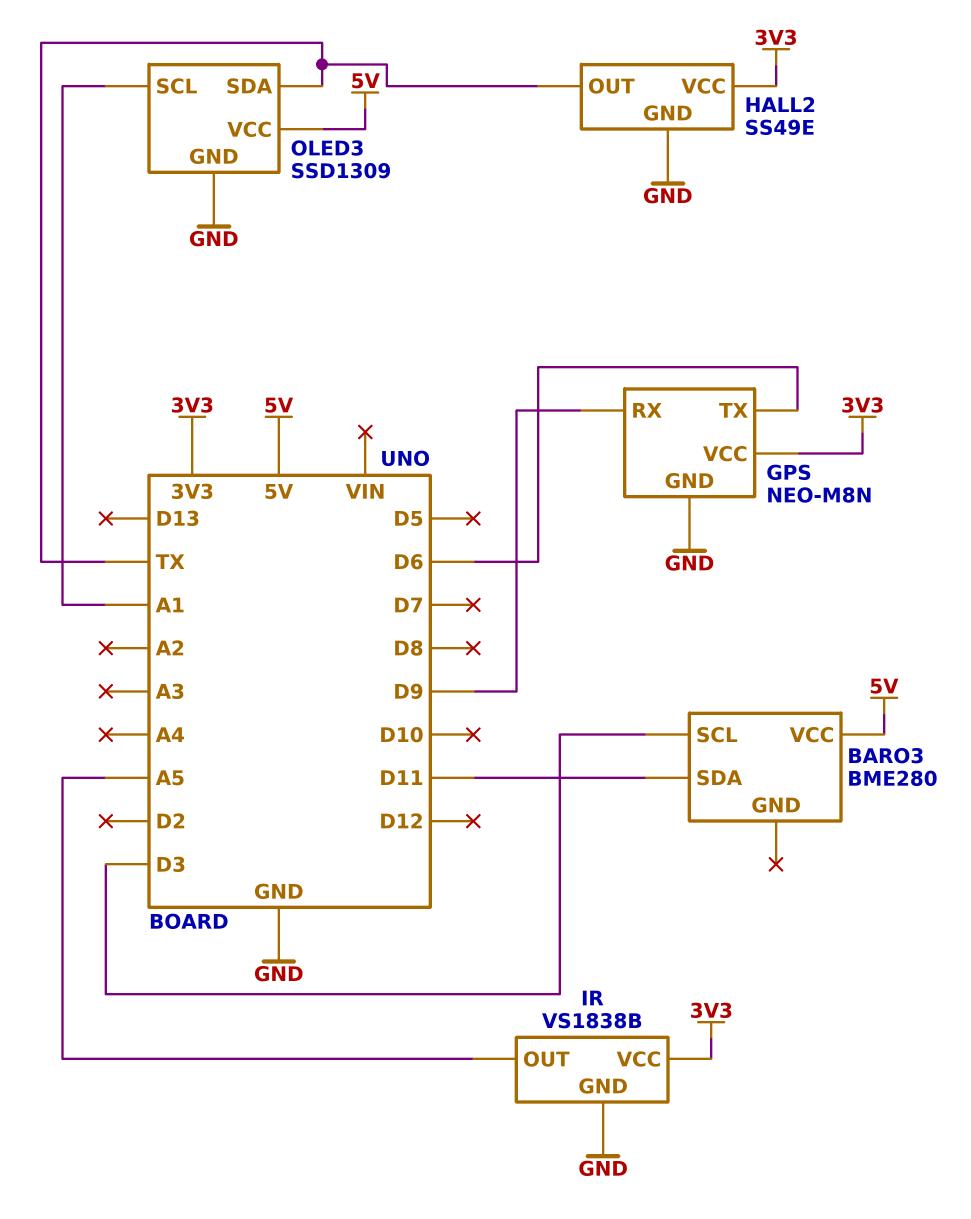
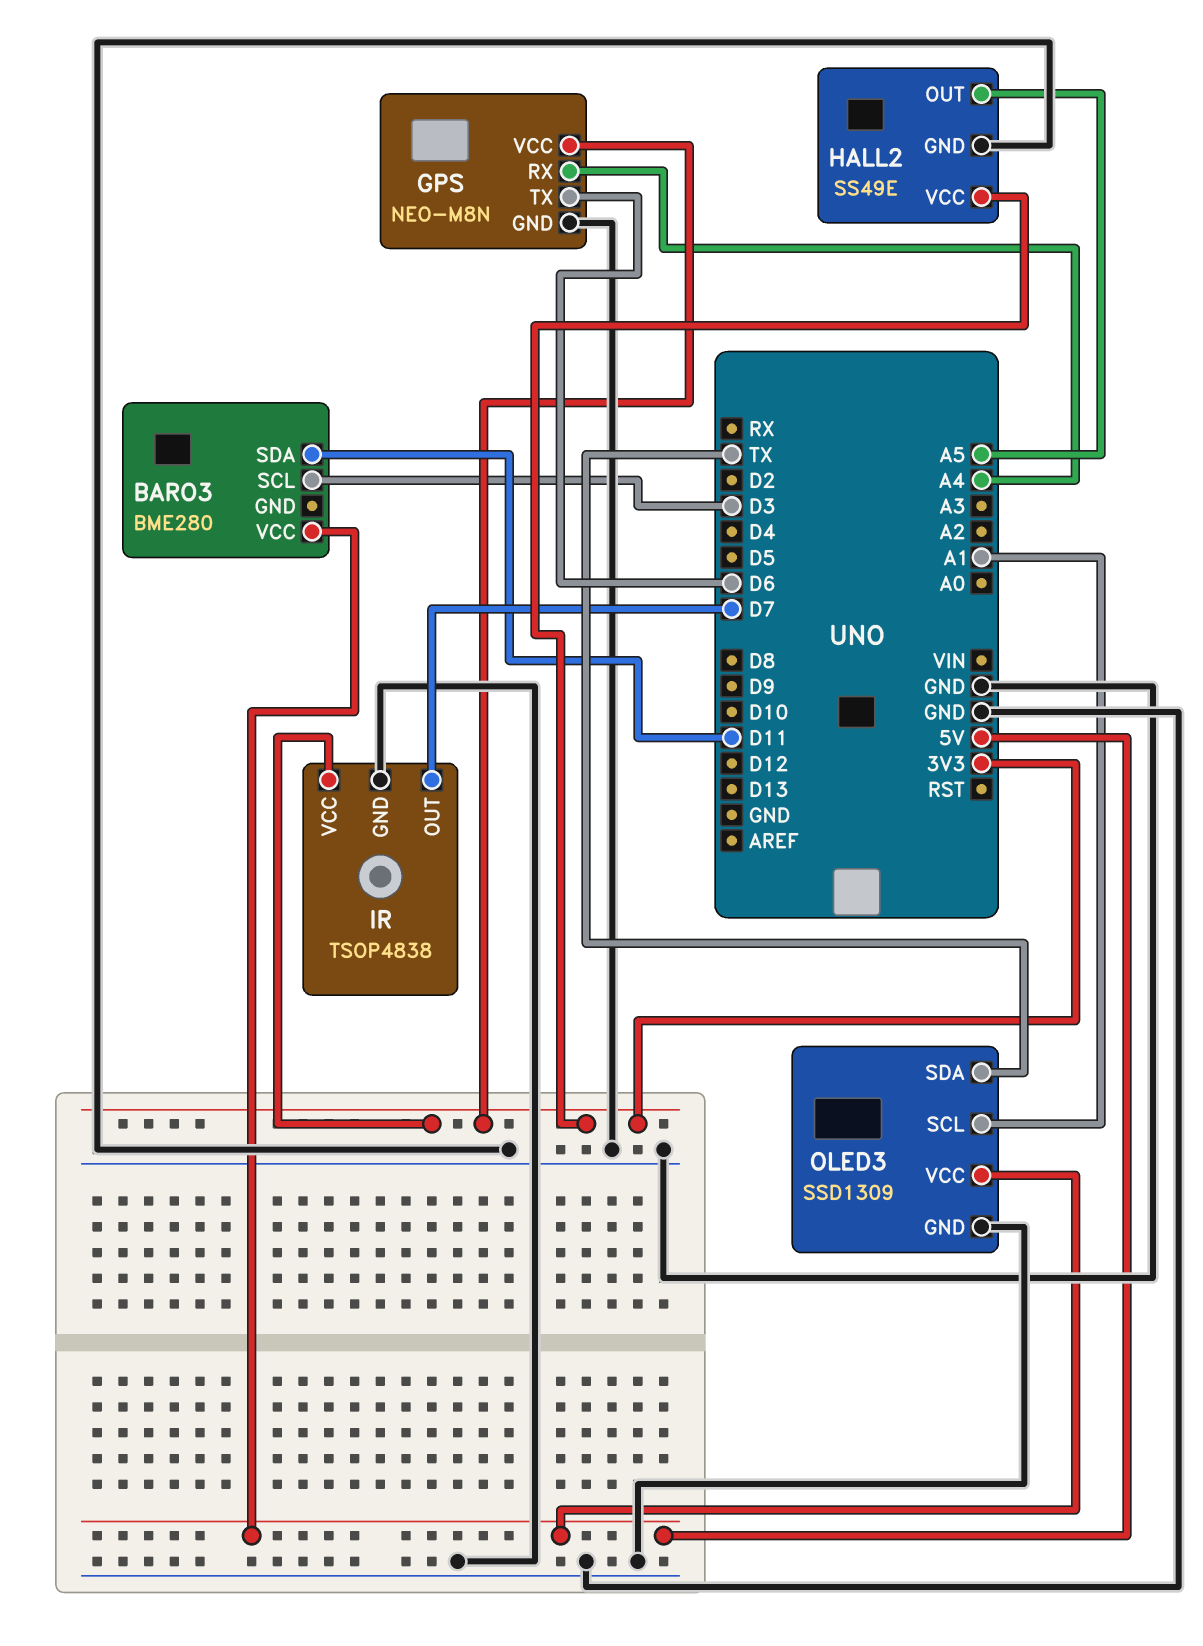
GPS pin RX: D9 -> A4
HALL2 pin OUT: TX -> A5
IR: VS1838B -> TSOP4838
IR pin OUT: A5 -> D7

